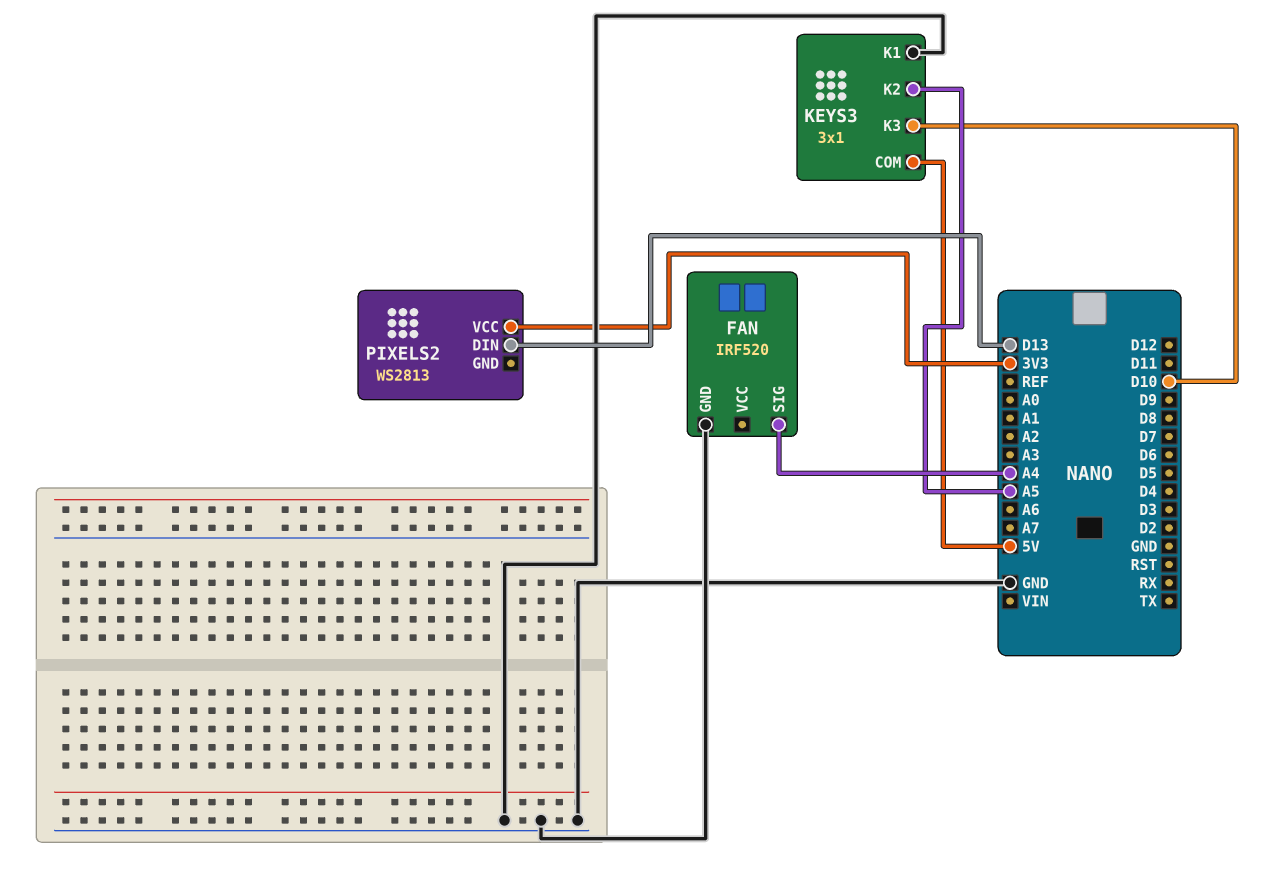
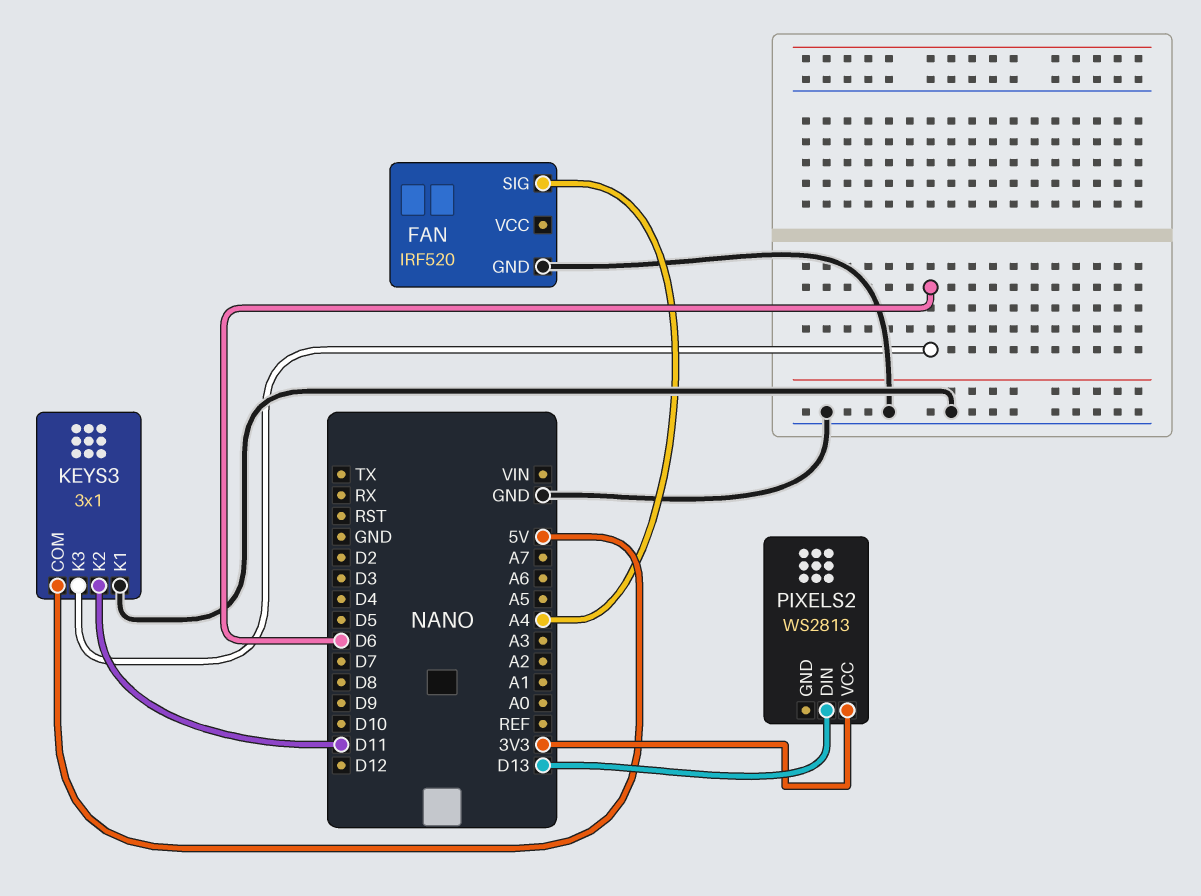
KEYS3 pin K2: A5 -> D11
KEYS3 pin K3: D10 -> D6

